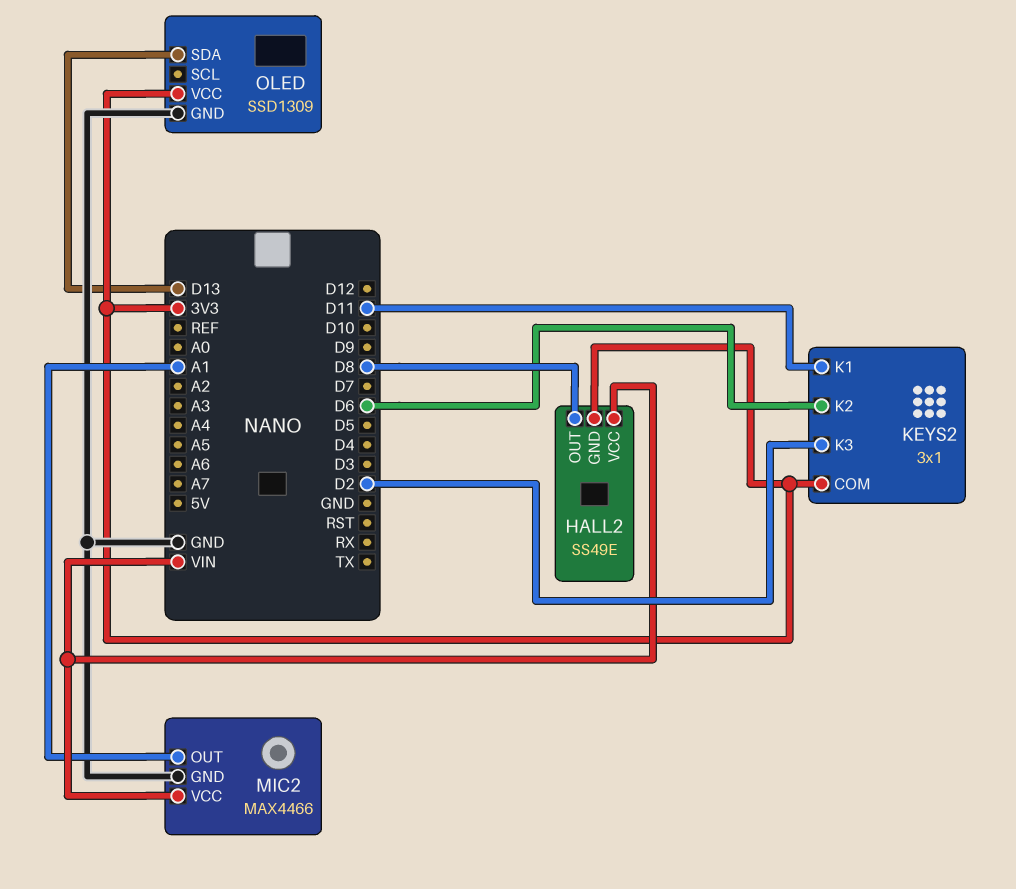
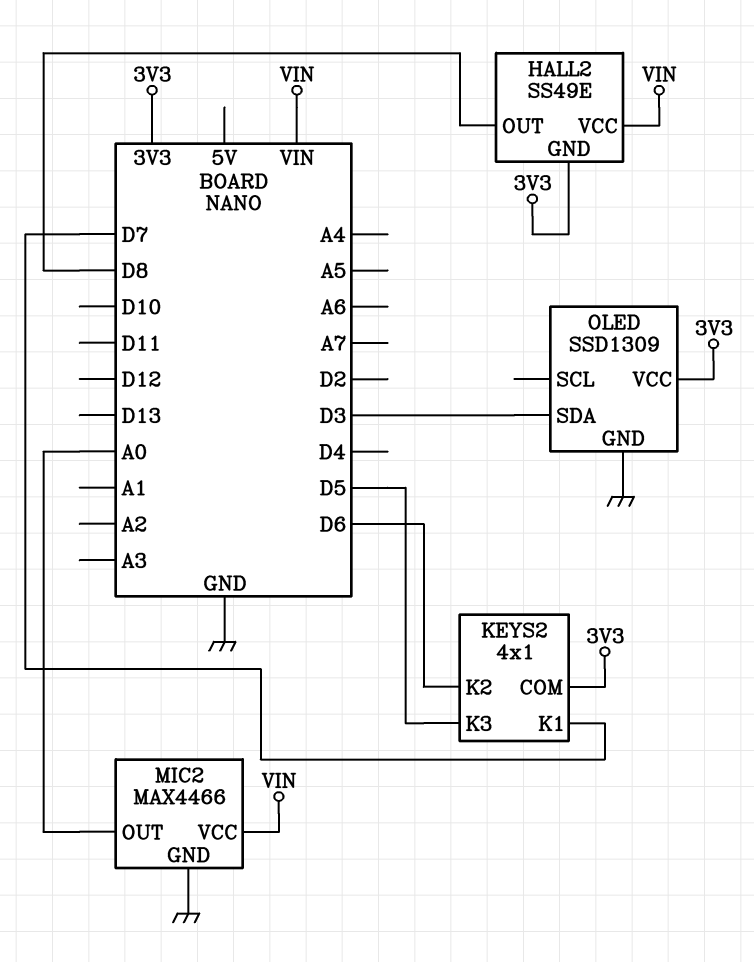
KEYS2: 3x1 -> 4x1
KEYS2 pin K1: D11 -> D7
KEYS2 pin K3: D2 -> D5
MIC2 pin OUT: A1 -> A0
OLED pin SDA: D13 -> D3

